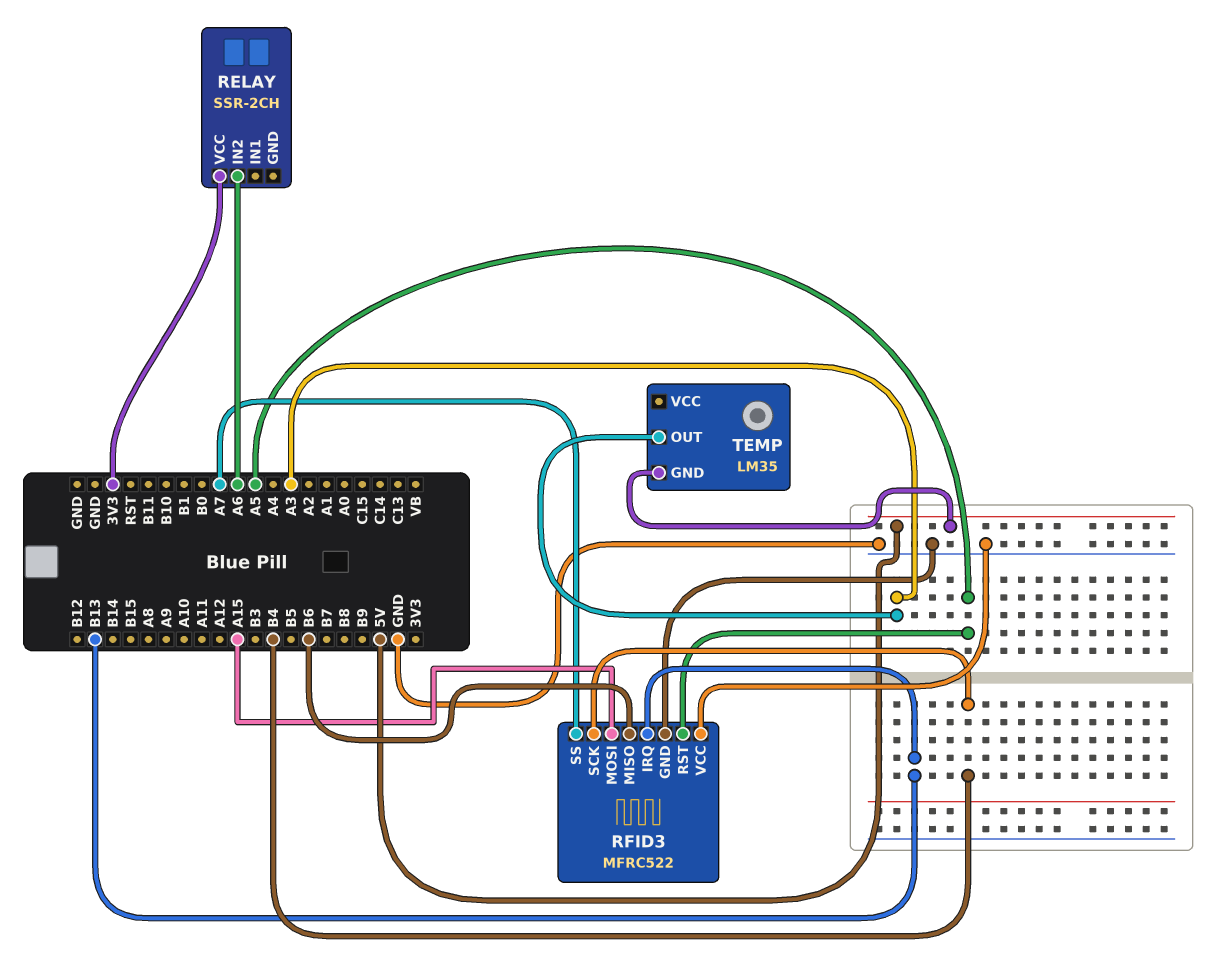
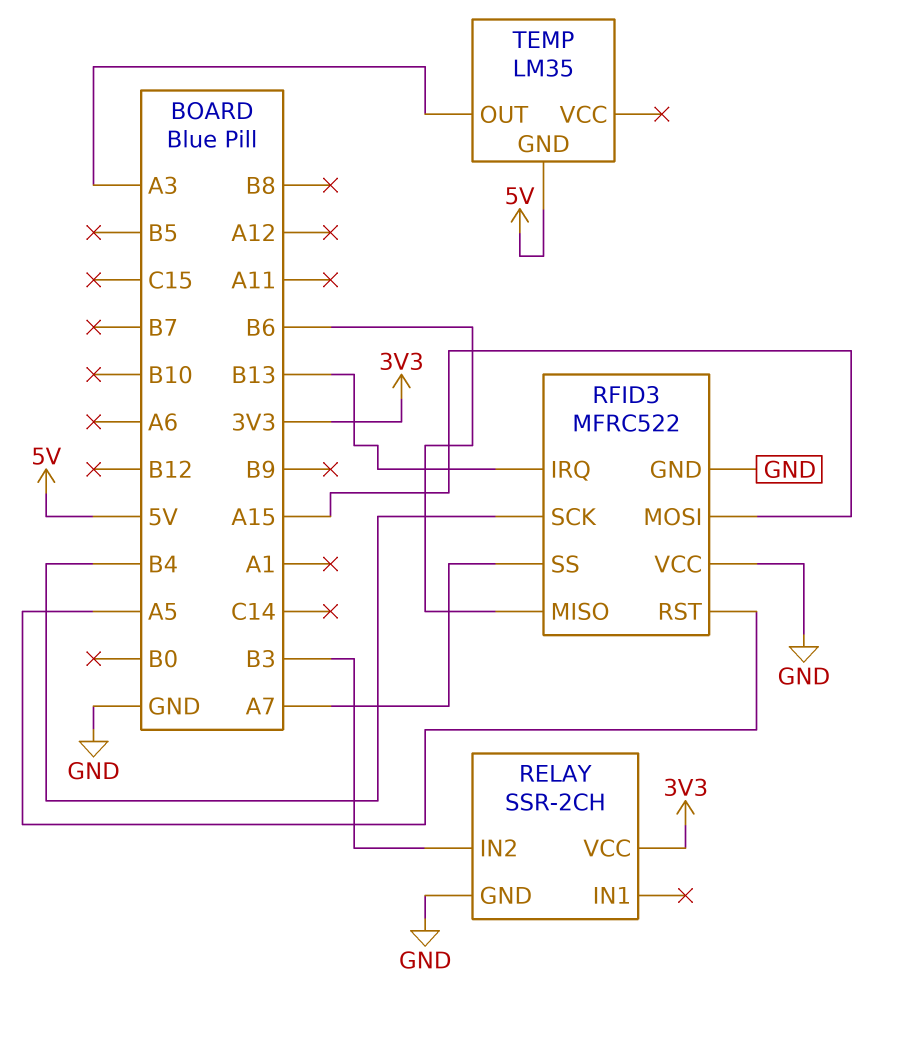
RELAY pin GND: none -> GND
RELAY pin IN2: A6 -> B3

